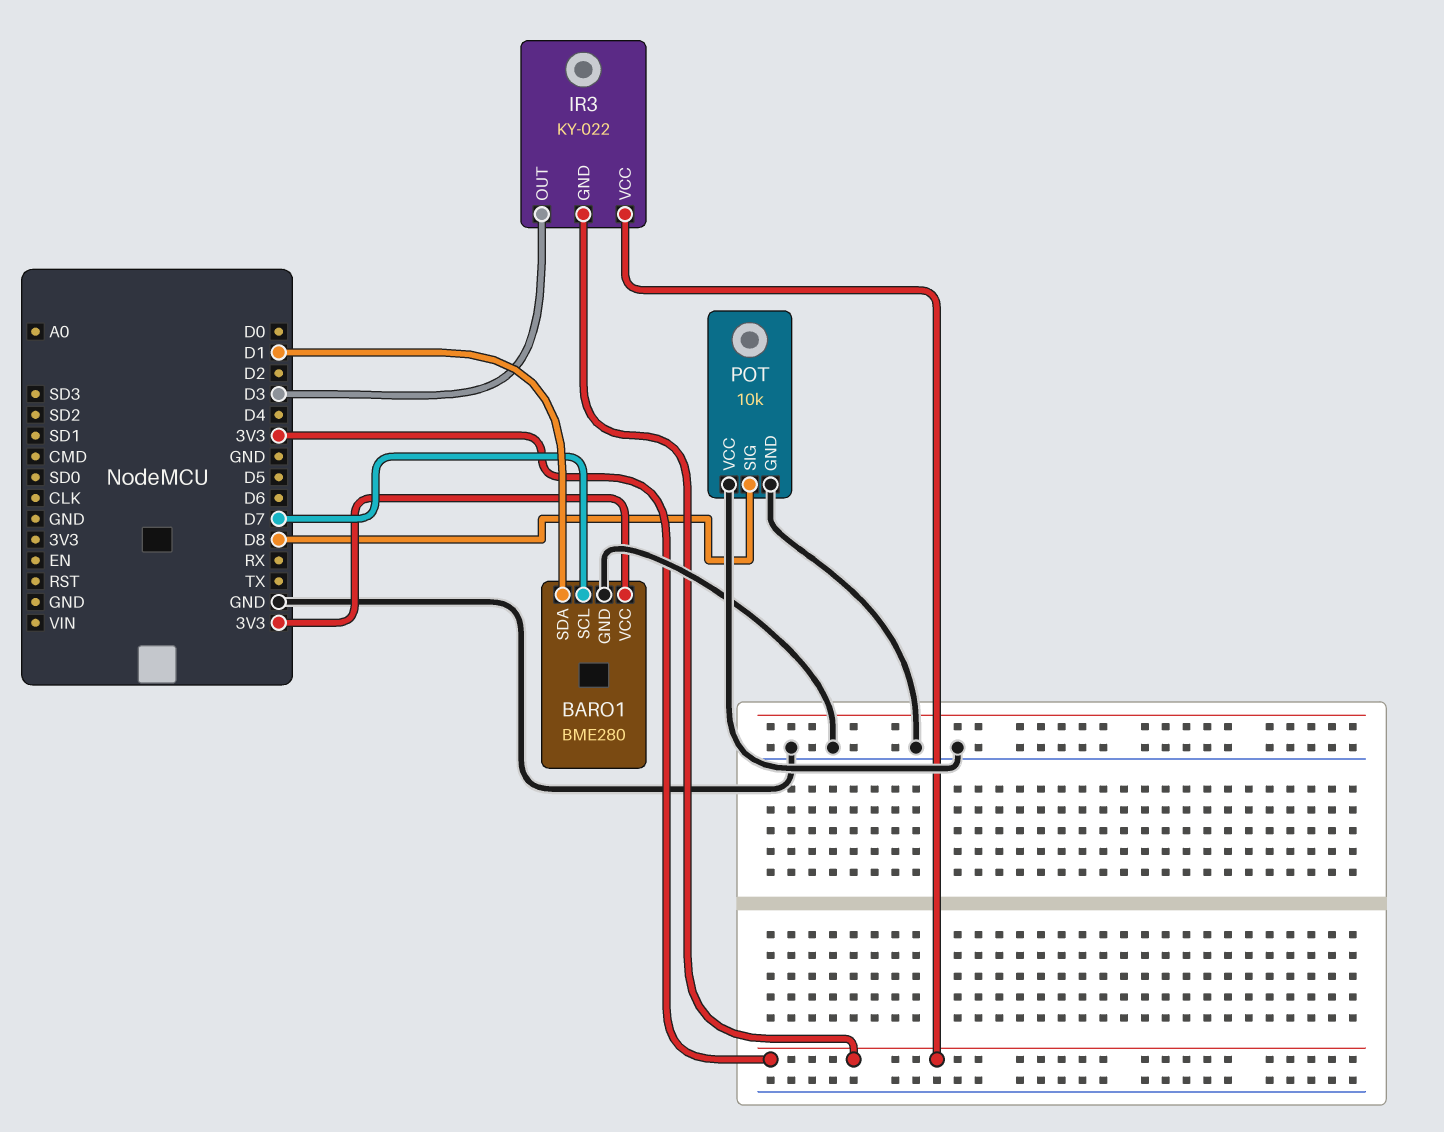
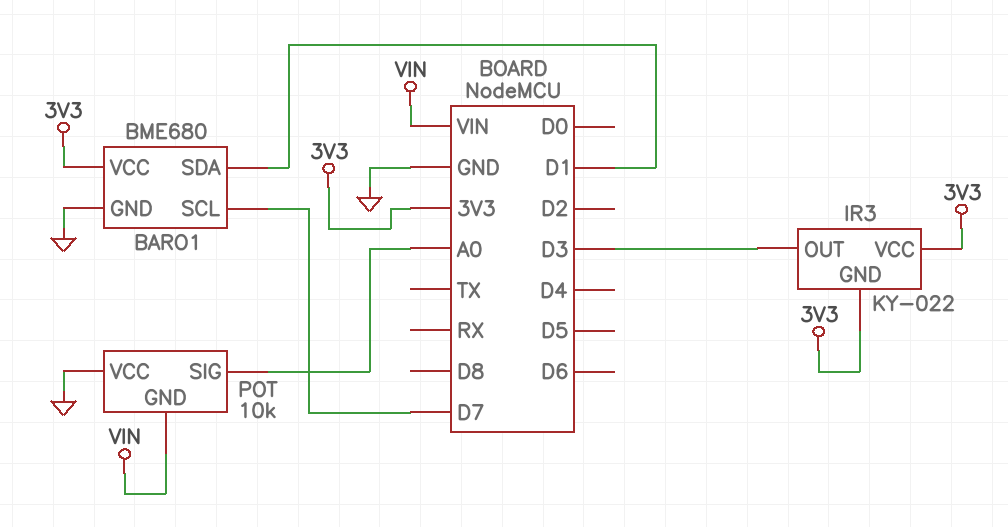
BARO1: BME280 -> BME680
POT pin GND: GND -> VIN
POT pin SIG: D8 -> A0

